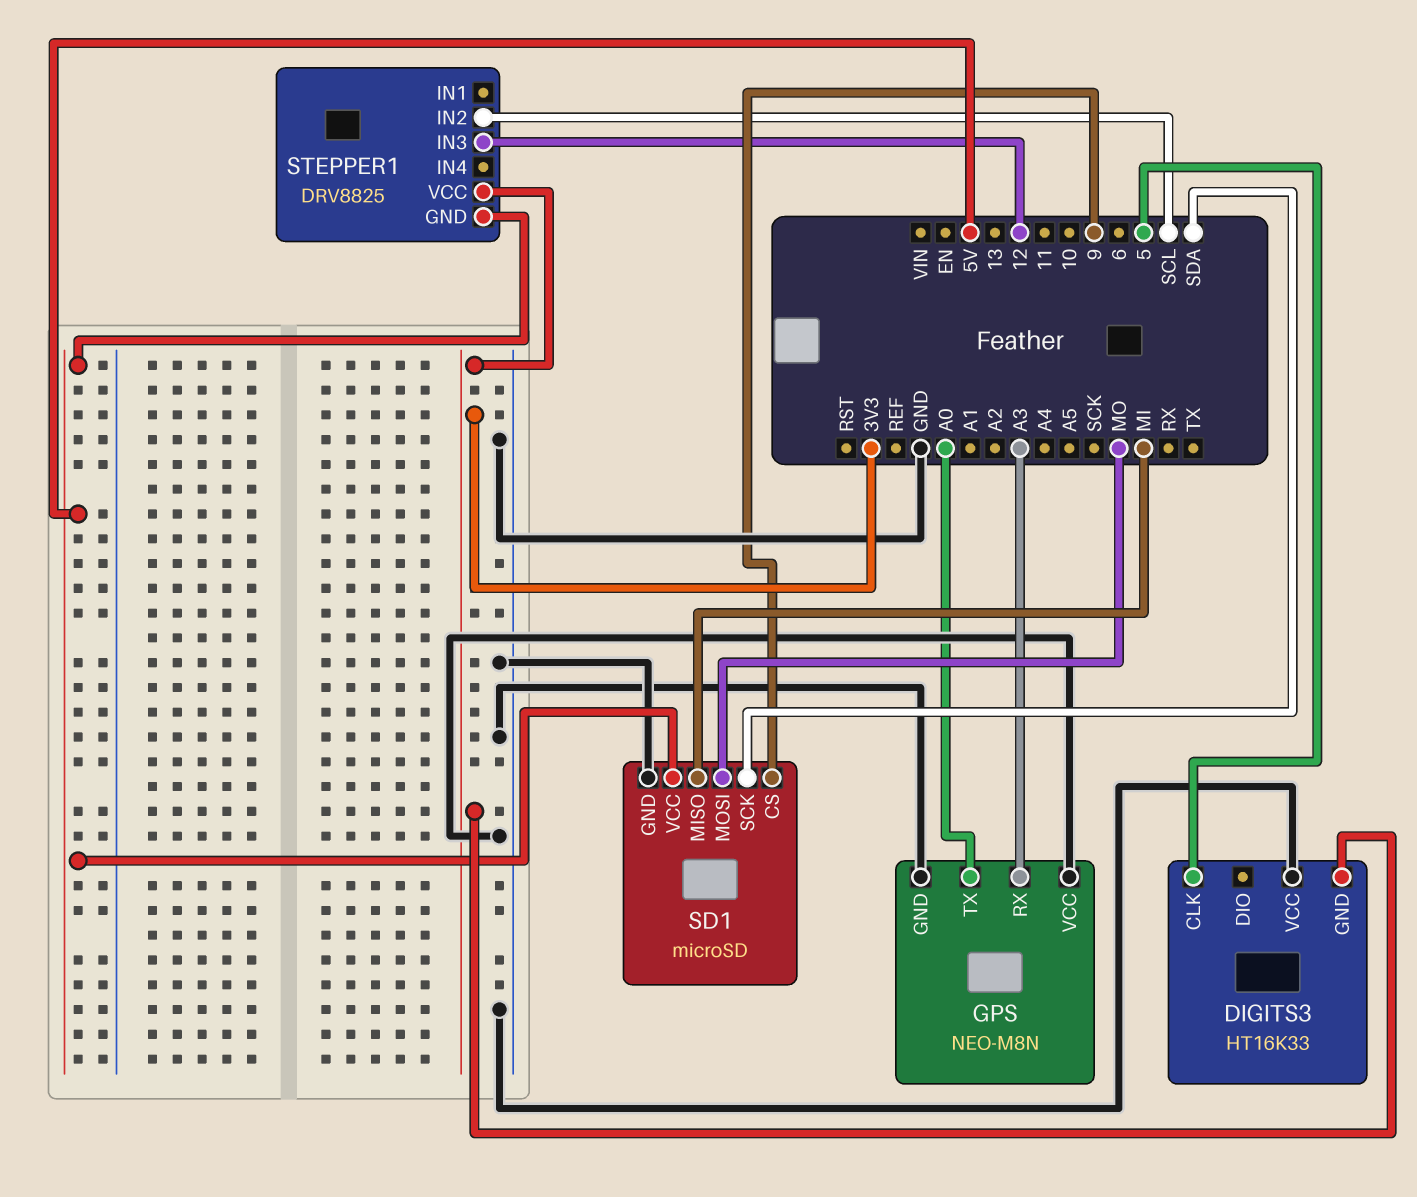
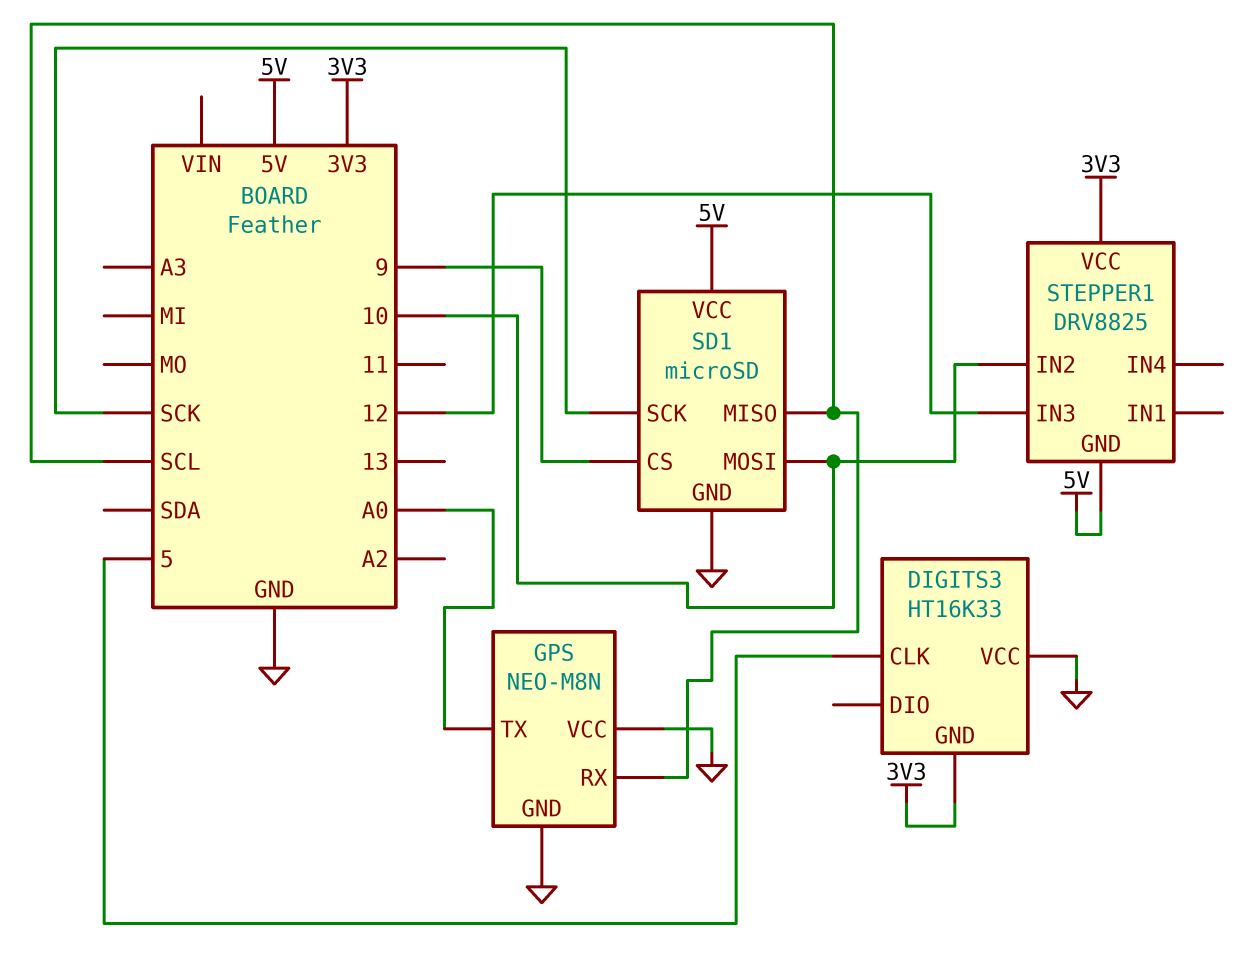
GPS pin RX: A3 -> SCL
SD1 pin MISO: MI -> SCL
SD1 pin MOSI: MO -> 10
SD1 pin SCK: SDA -> SCK
STEPPER1 pin IN2: SCL -> 10

